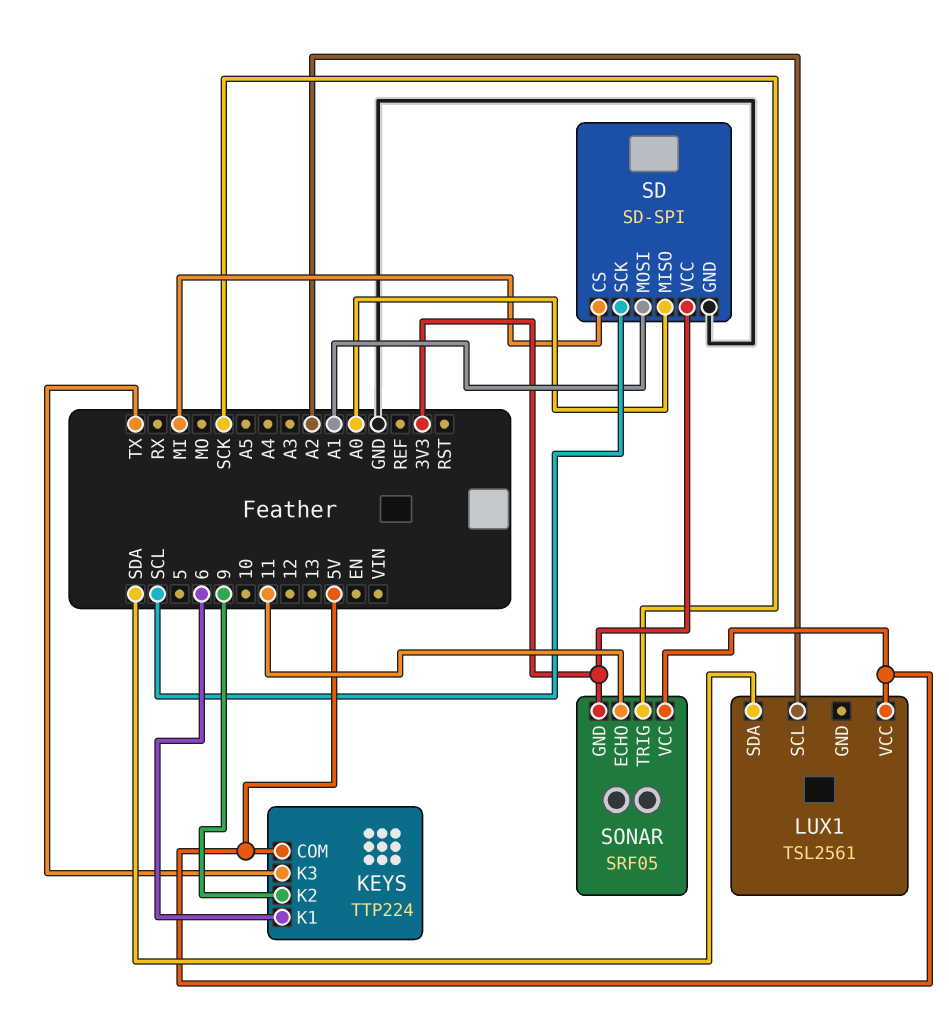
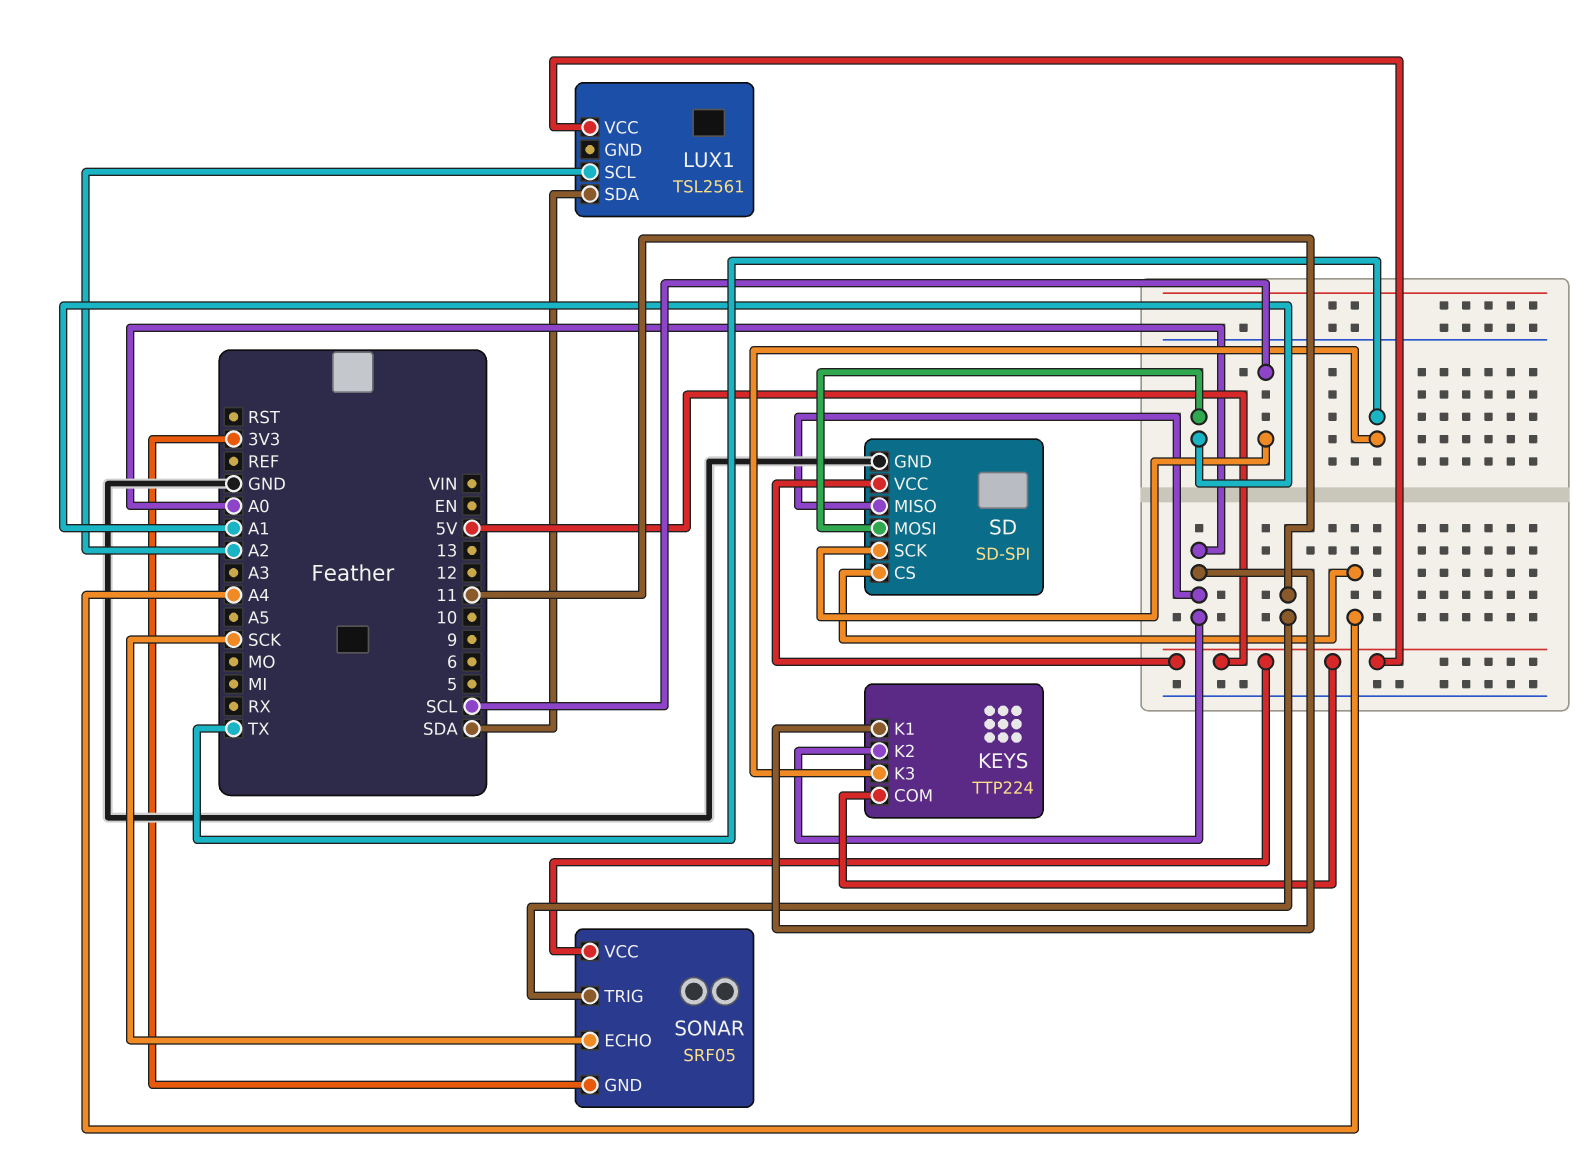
KEYS pin K1: 6 -> A0
KEYS pin K2: 9 -> A0
SD pin CS: MI -> A4
SD pin VCC: 3V3 -> 5V
SONAR pin ECHO: 11 -> SCK
SONAR pin TRIG: SCK -> 11

